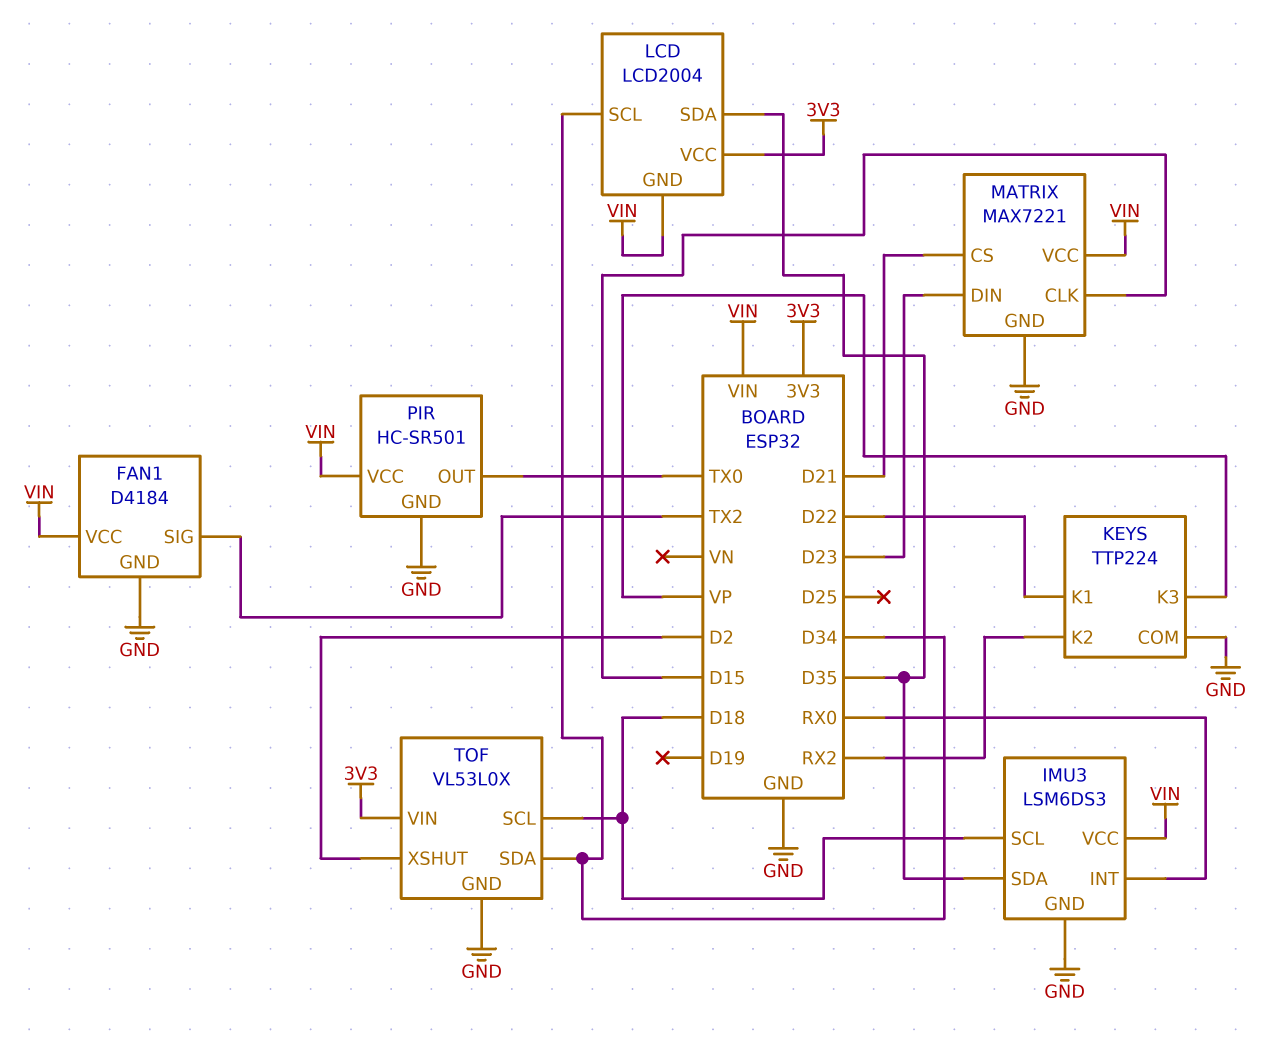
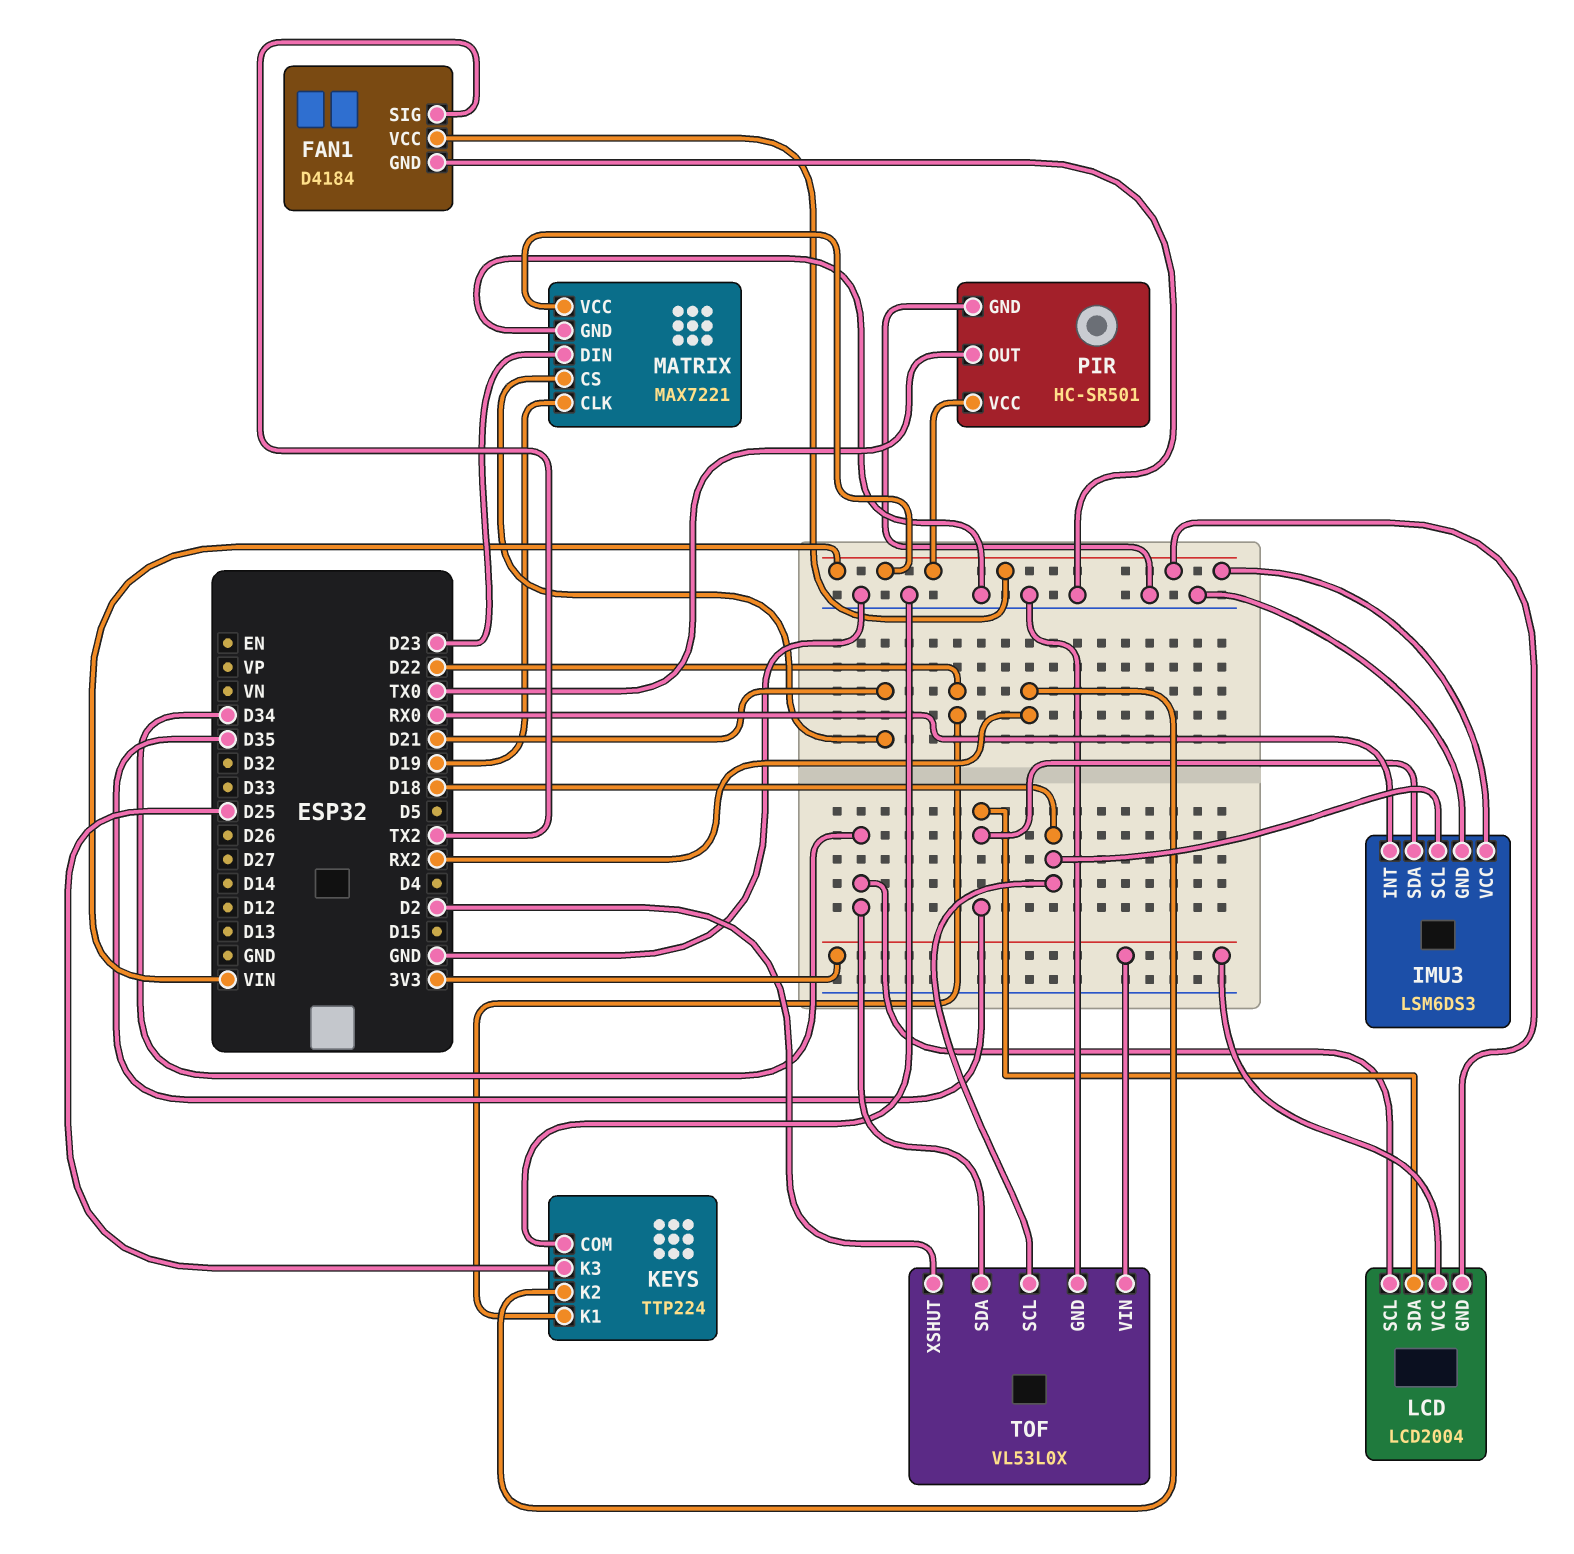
KEYS pin K3: VP -> D25
MATRIX pin CLK: D15 -> D19

